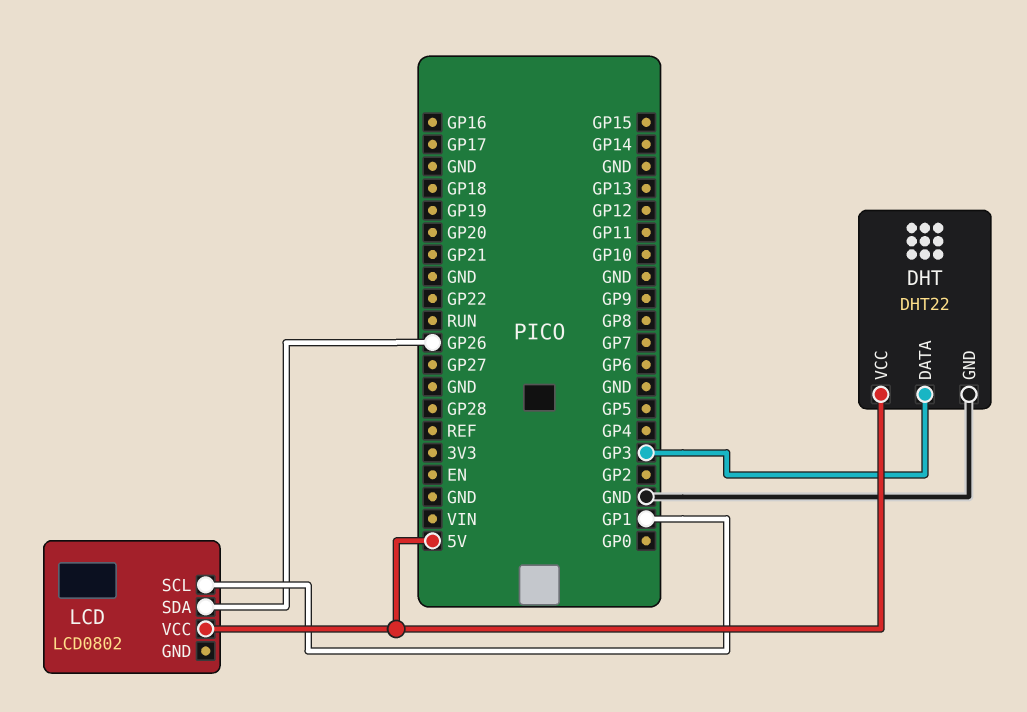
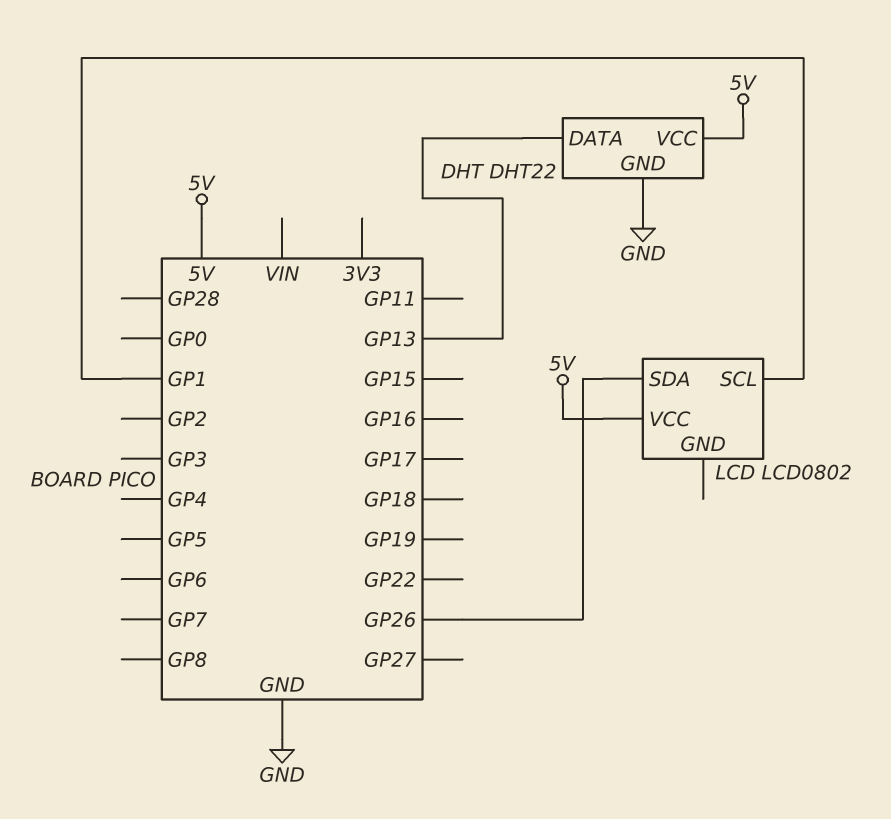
DHT pin DATA: GP3 -> GP13

